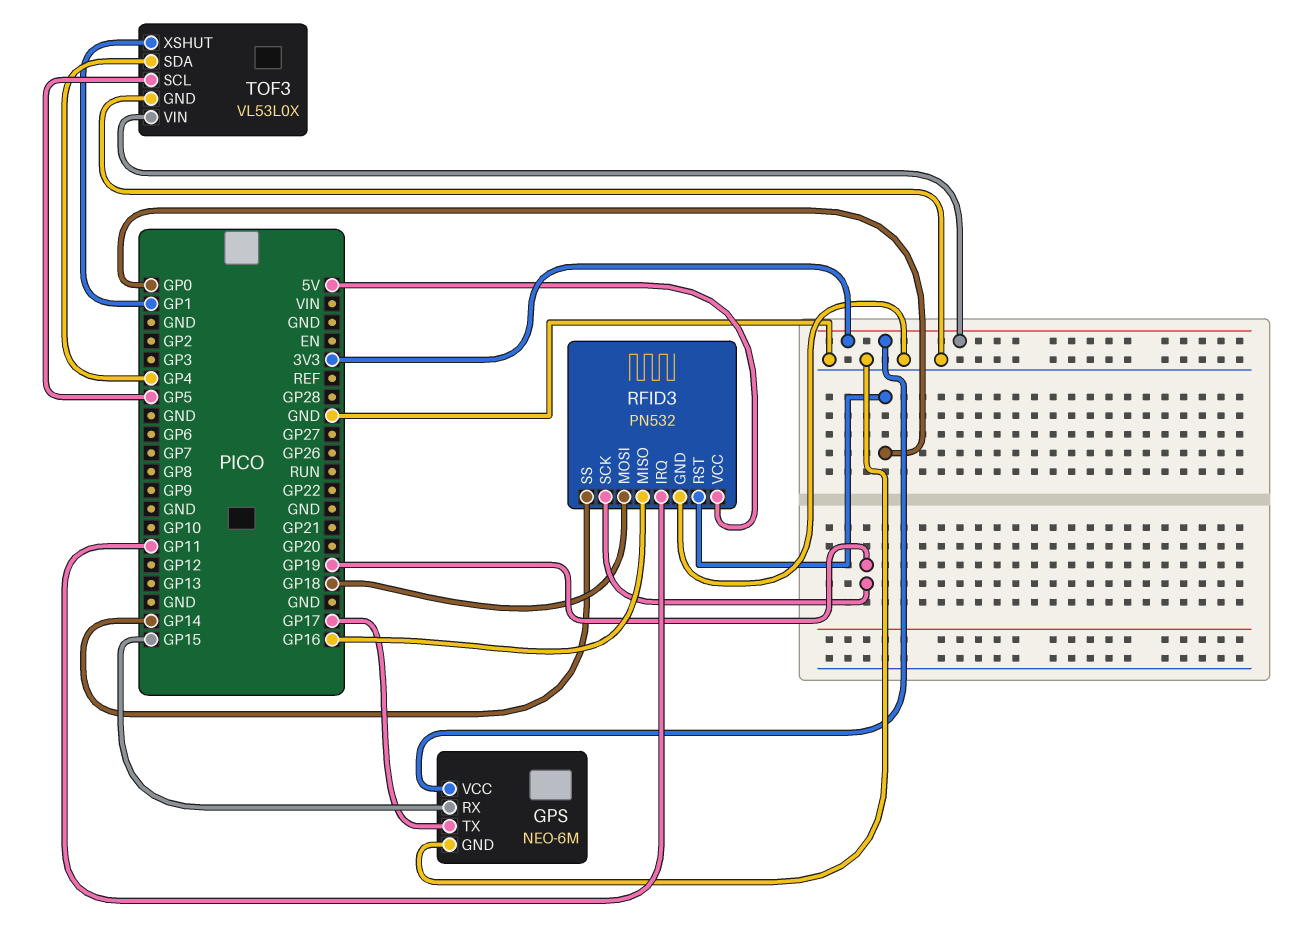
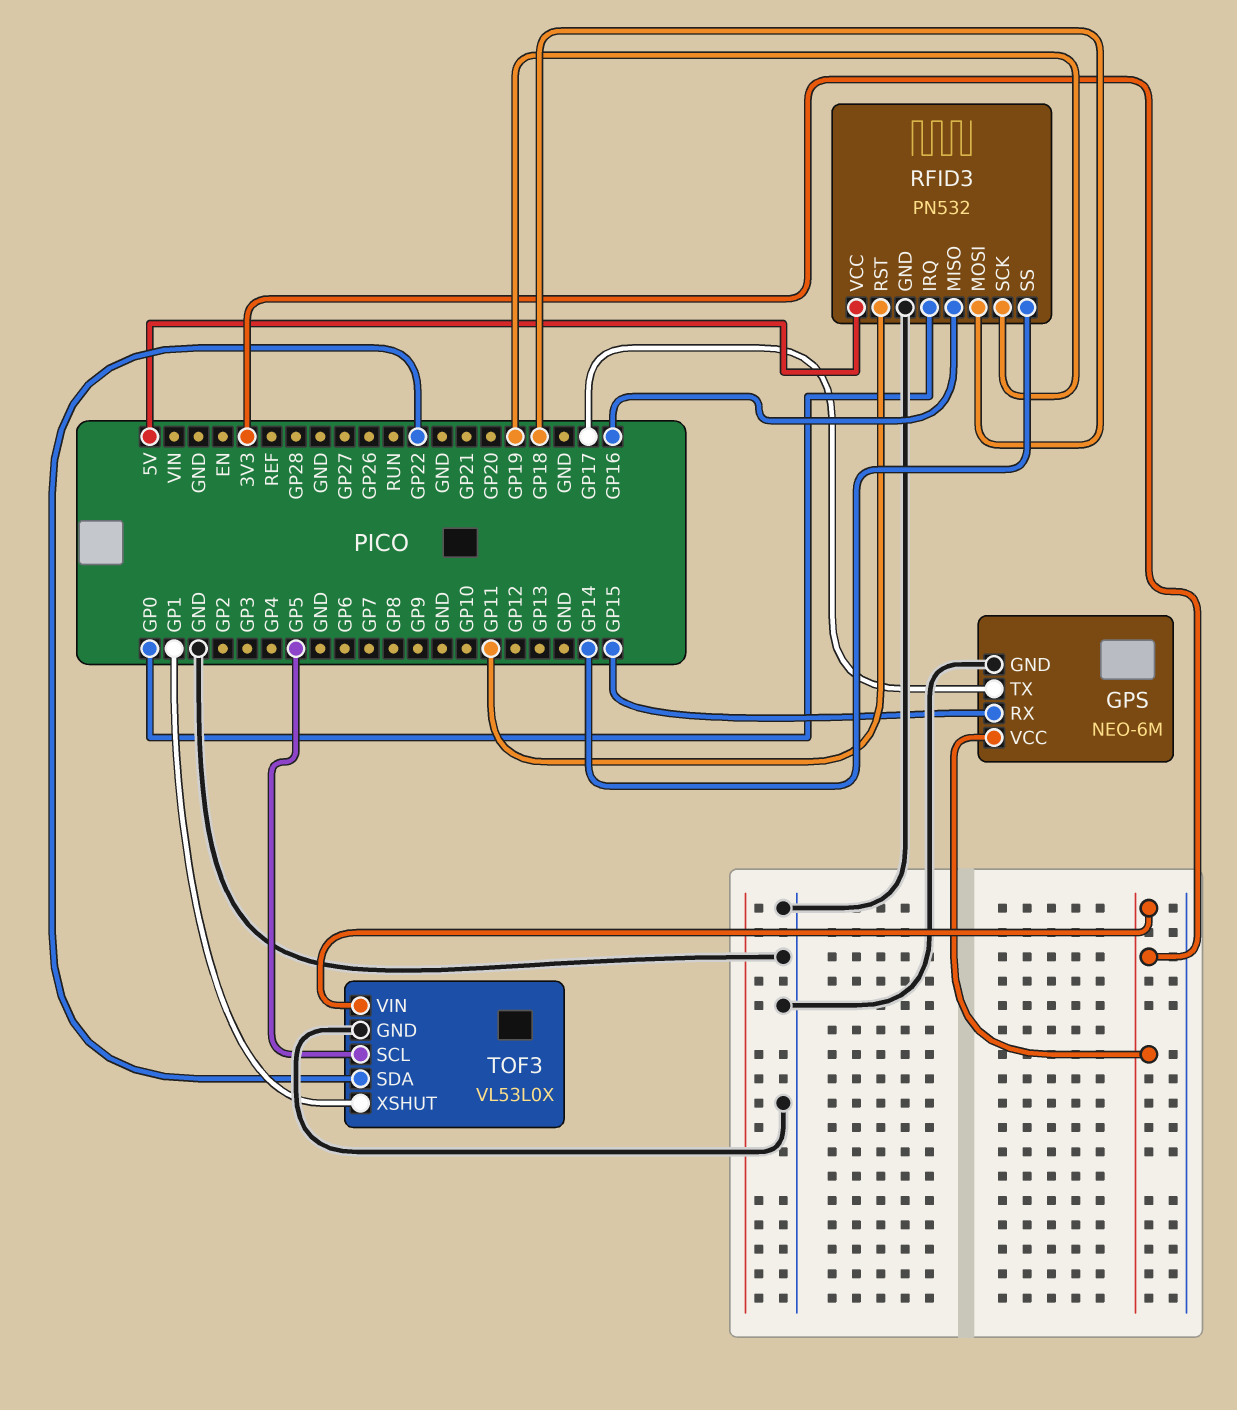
RFID3 pin IRQ: GP11 -> GP0
RFID3 pin RST: GP0 -> GP11
TOF3 pin SDA: GP4 -> GP22

